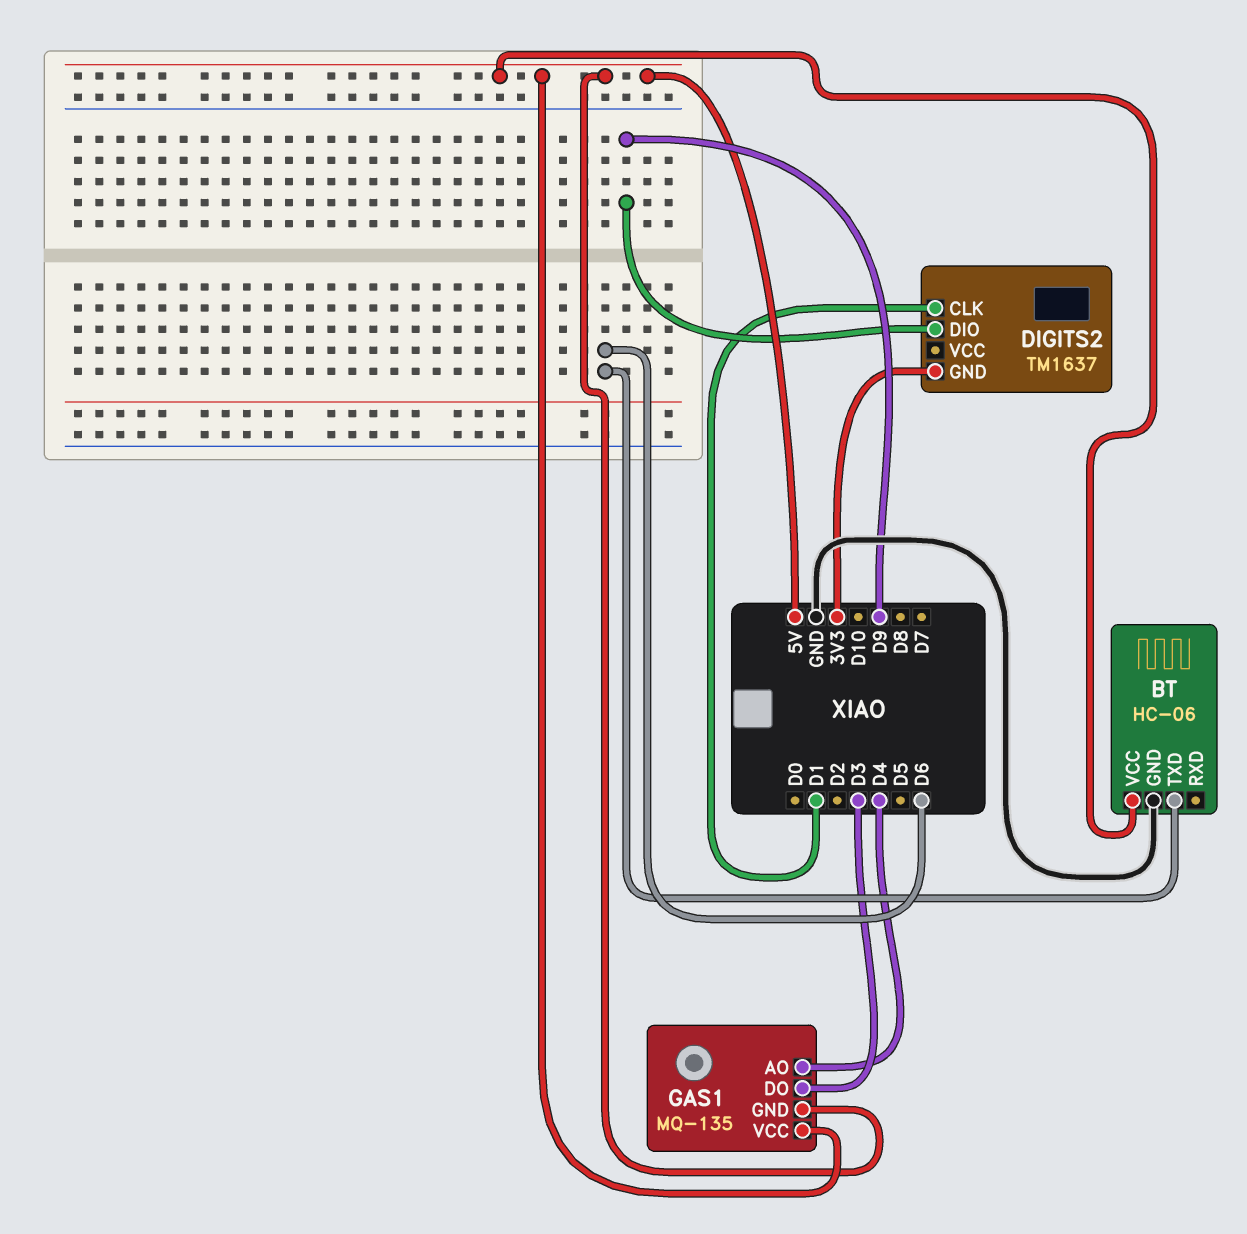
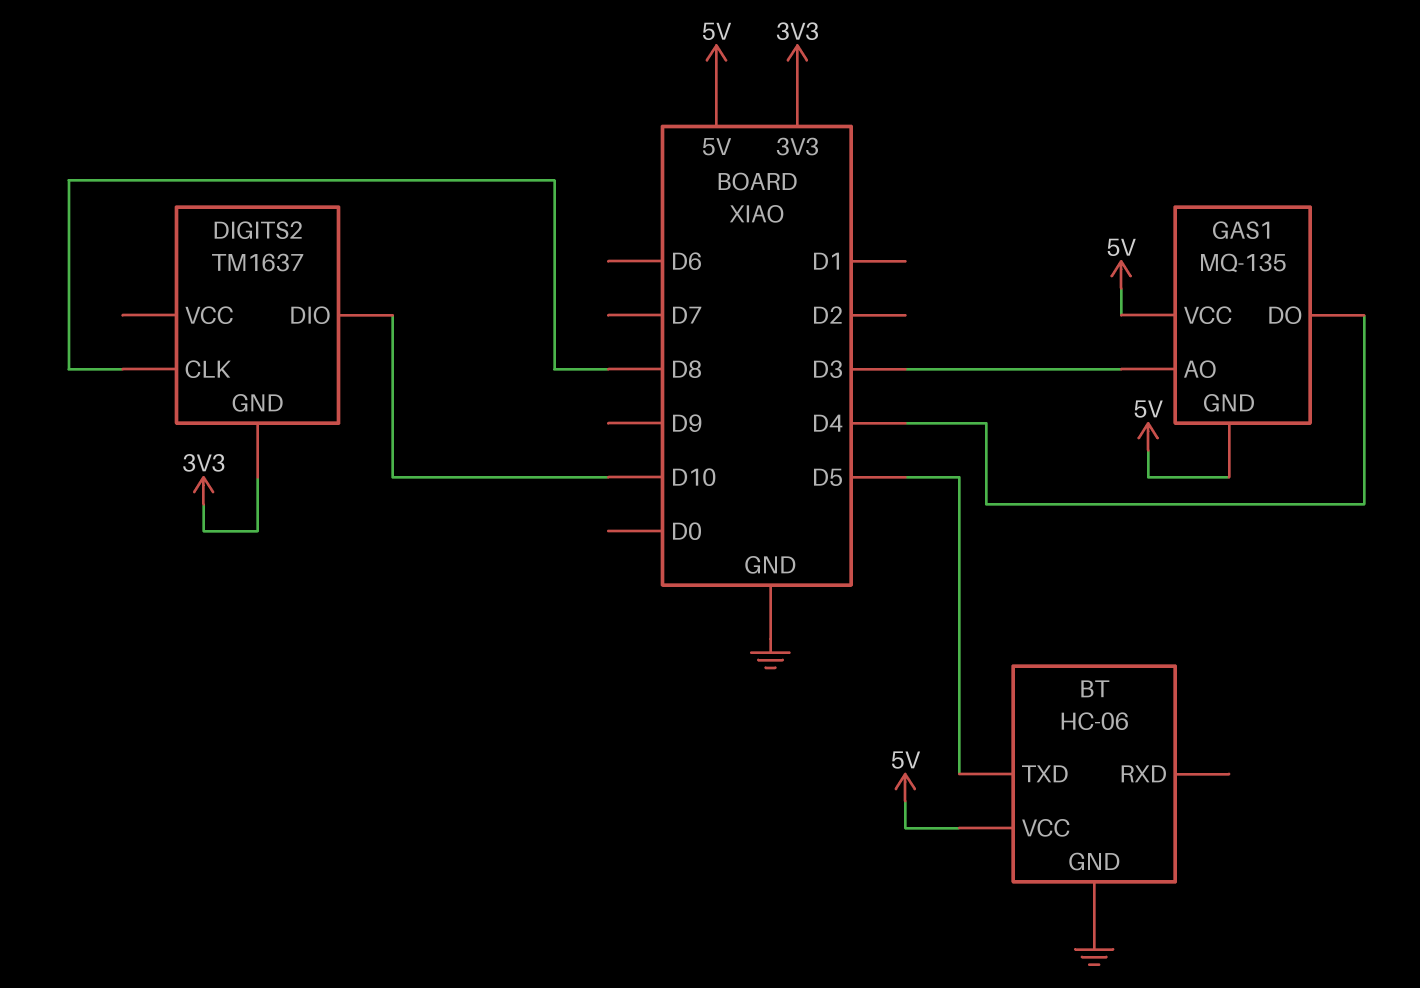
BT pin TXD: D6 -> D5
DIGITS2 pin CLK: D1 -> D8
DIGITS2 pin DIO: D9 -> D10
GAS1 pin AO: D4 -> D3
GAS1 pin DO: D3 -> D4

